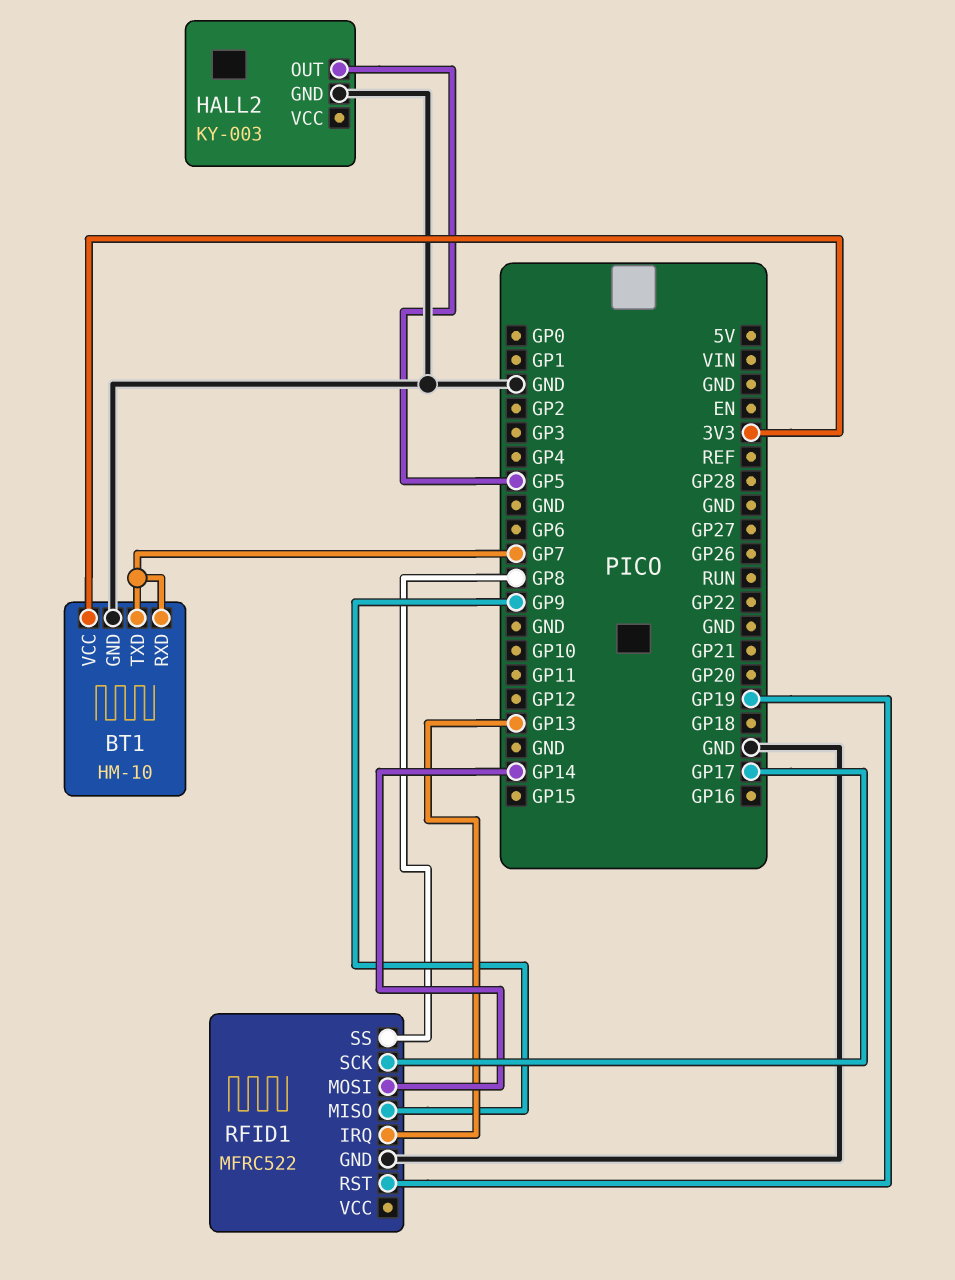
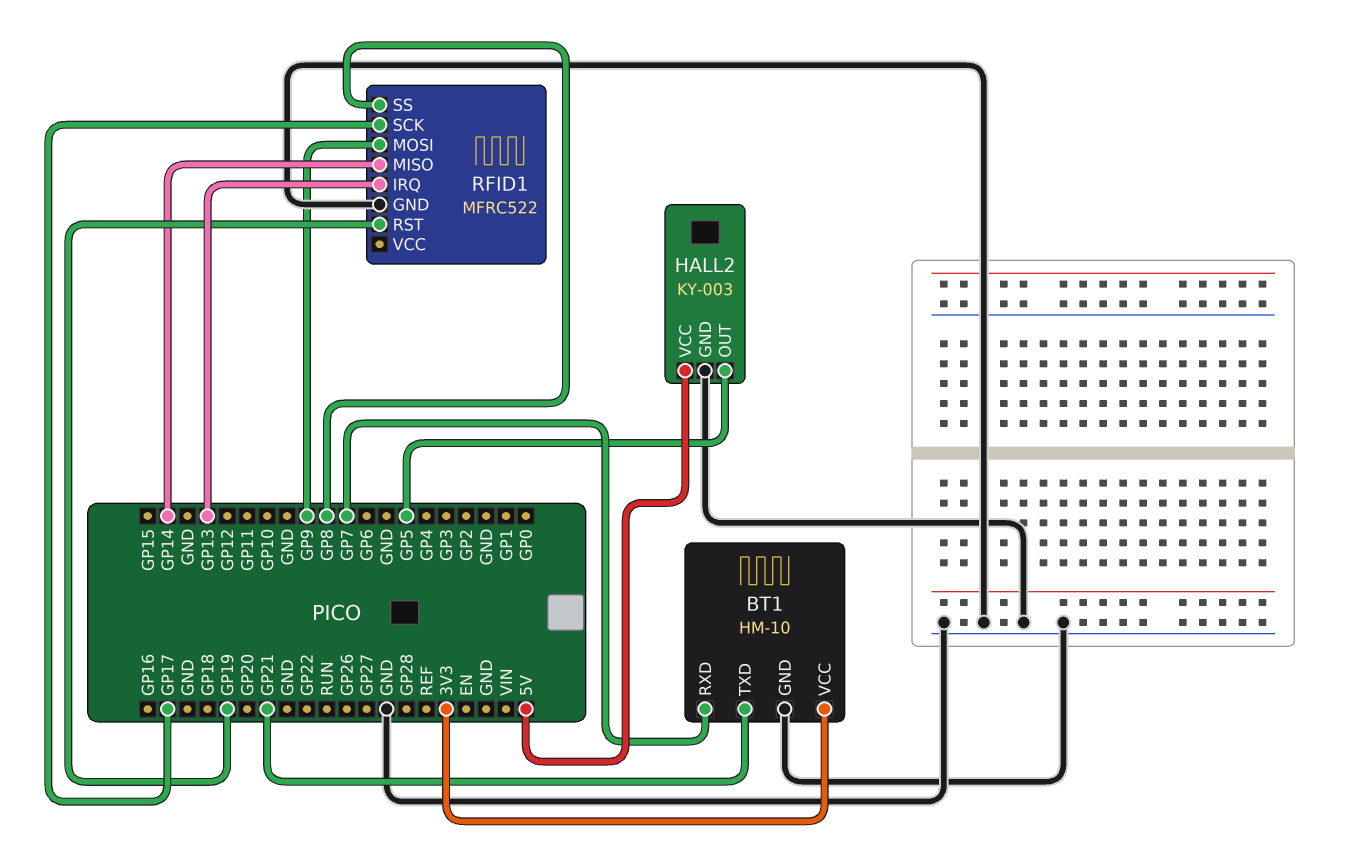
BT1 pin TXD: GP7 -> GP21
HALL2 pin VCC: none -> 5V
RFID1 pin MISO: GP9 -> GP14
RFID1 pin MOSI: GP14 -> GP9

